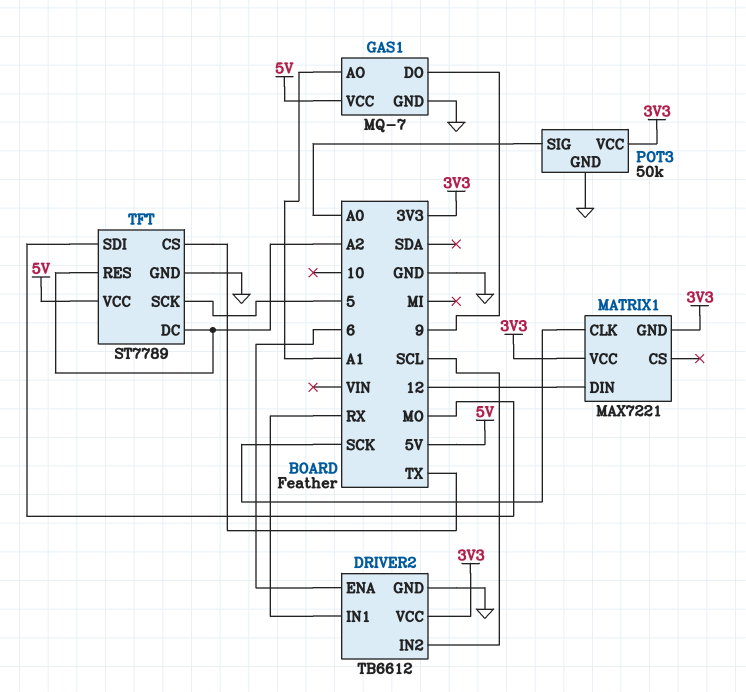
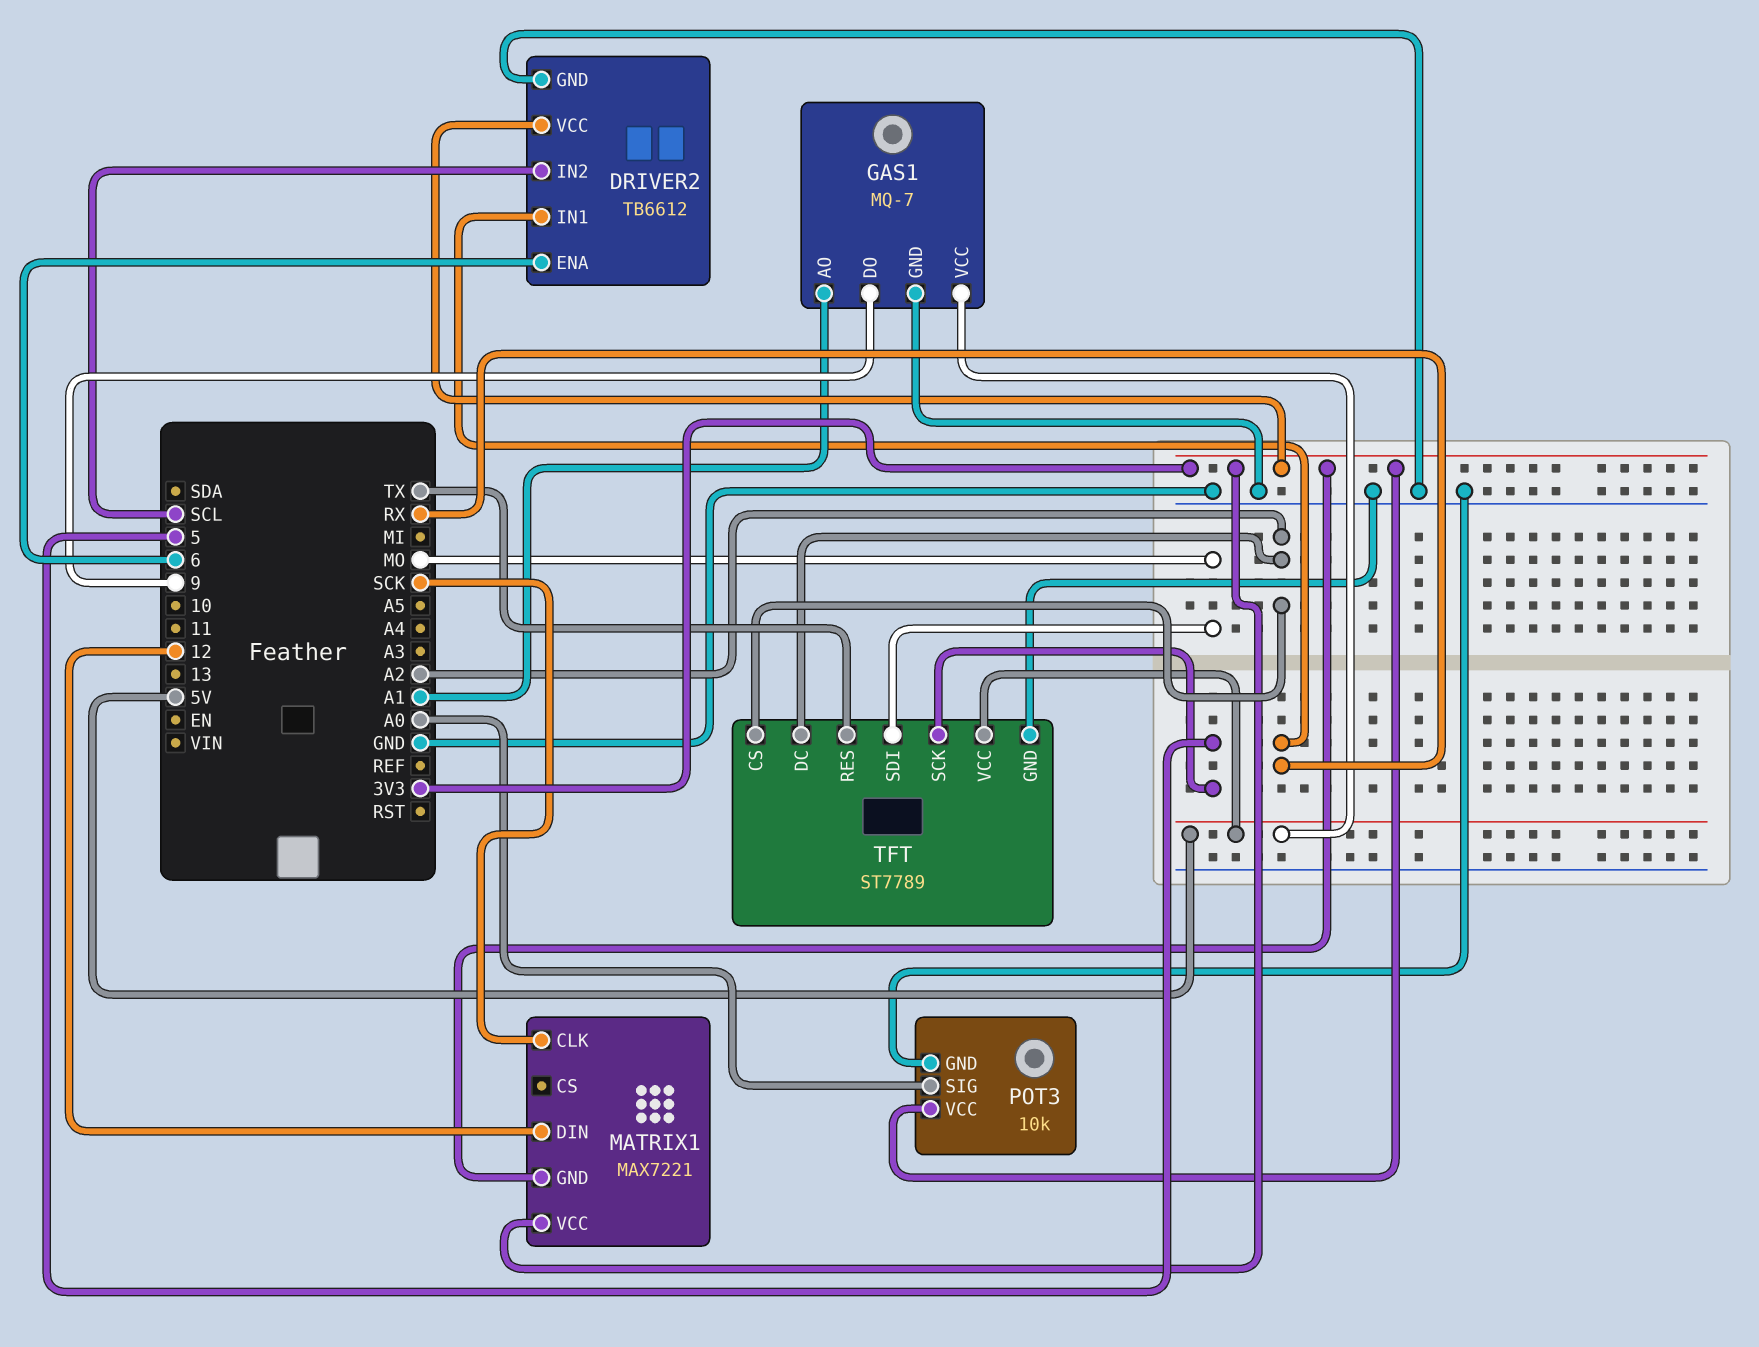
POT3: 50k -> 10k
TFT pin CS: TX -> A2
TFT pin RES: A2 -> TX

